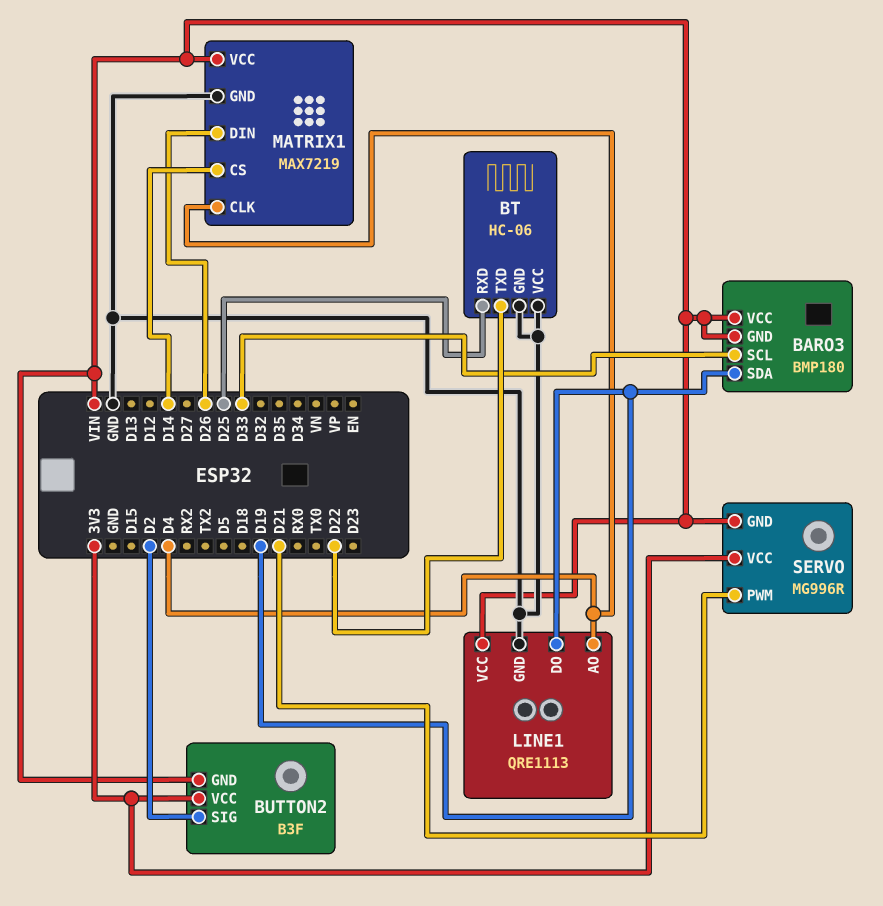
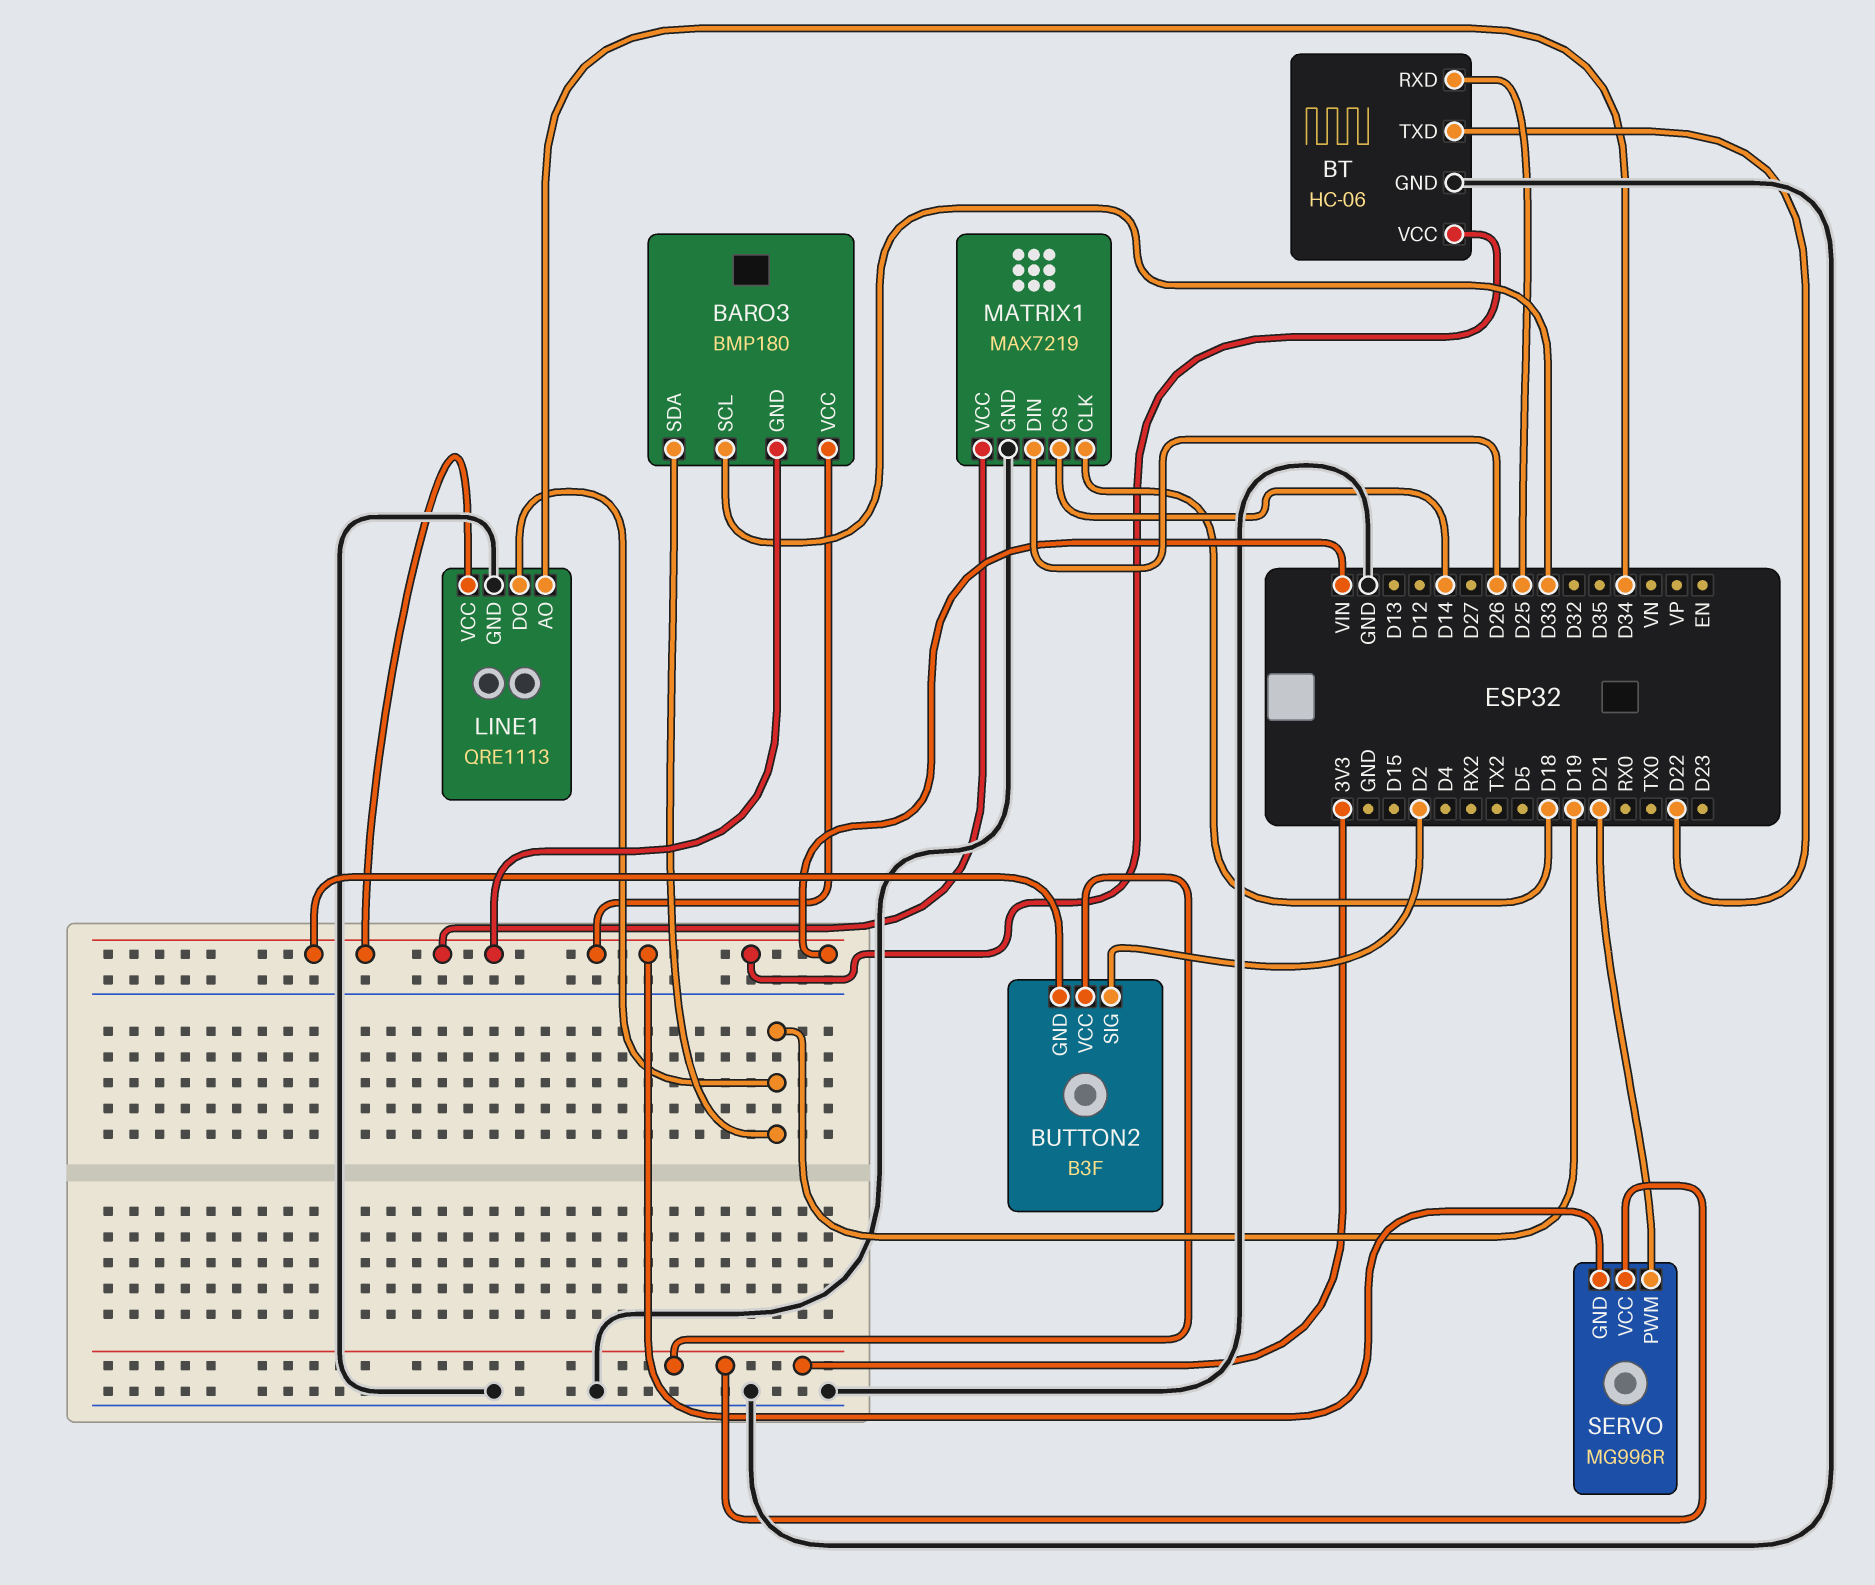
BT pin VCC: GND -> VIN
LINE1 pin AO: D4 -> D34
MATRIX1 pin CLK: D4 -> D18

